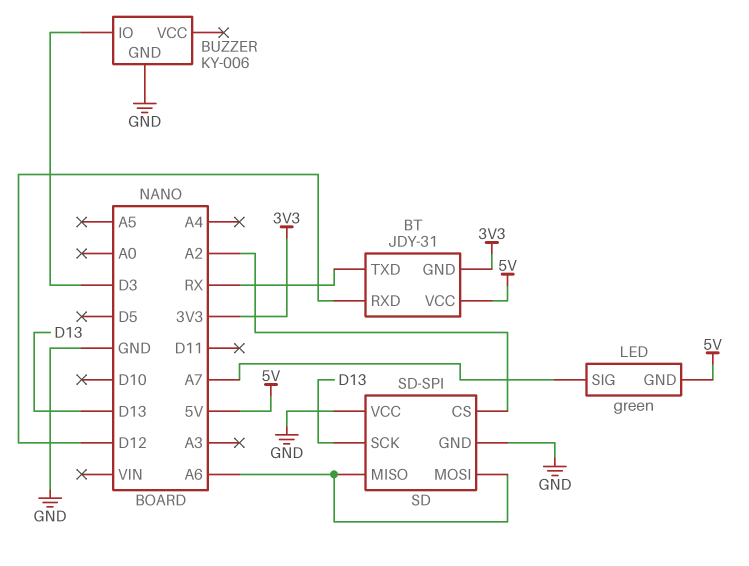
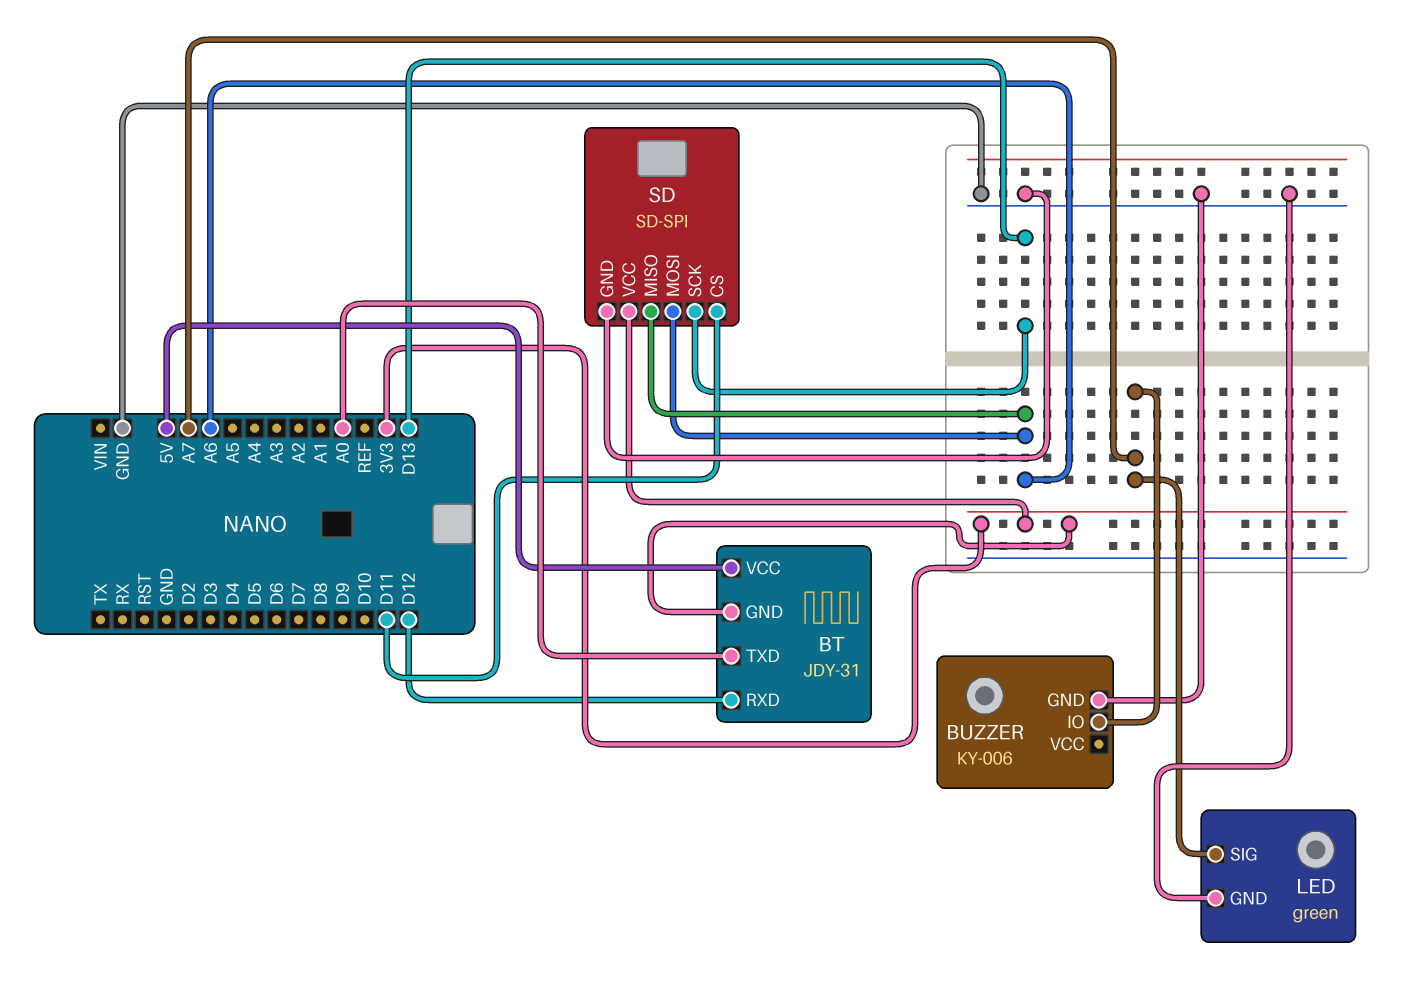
BT pin TXD: RX -> A0
BUZZER pin IO: D3 -> A7
LED pin GND: 5V -> GND
SD pin CS: A2 -> D11
SD pin VCC: GND -> 3V3

